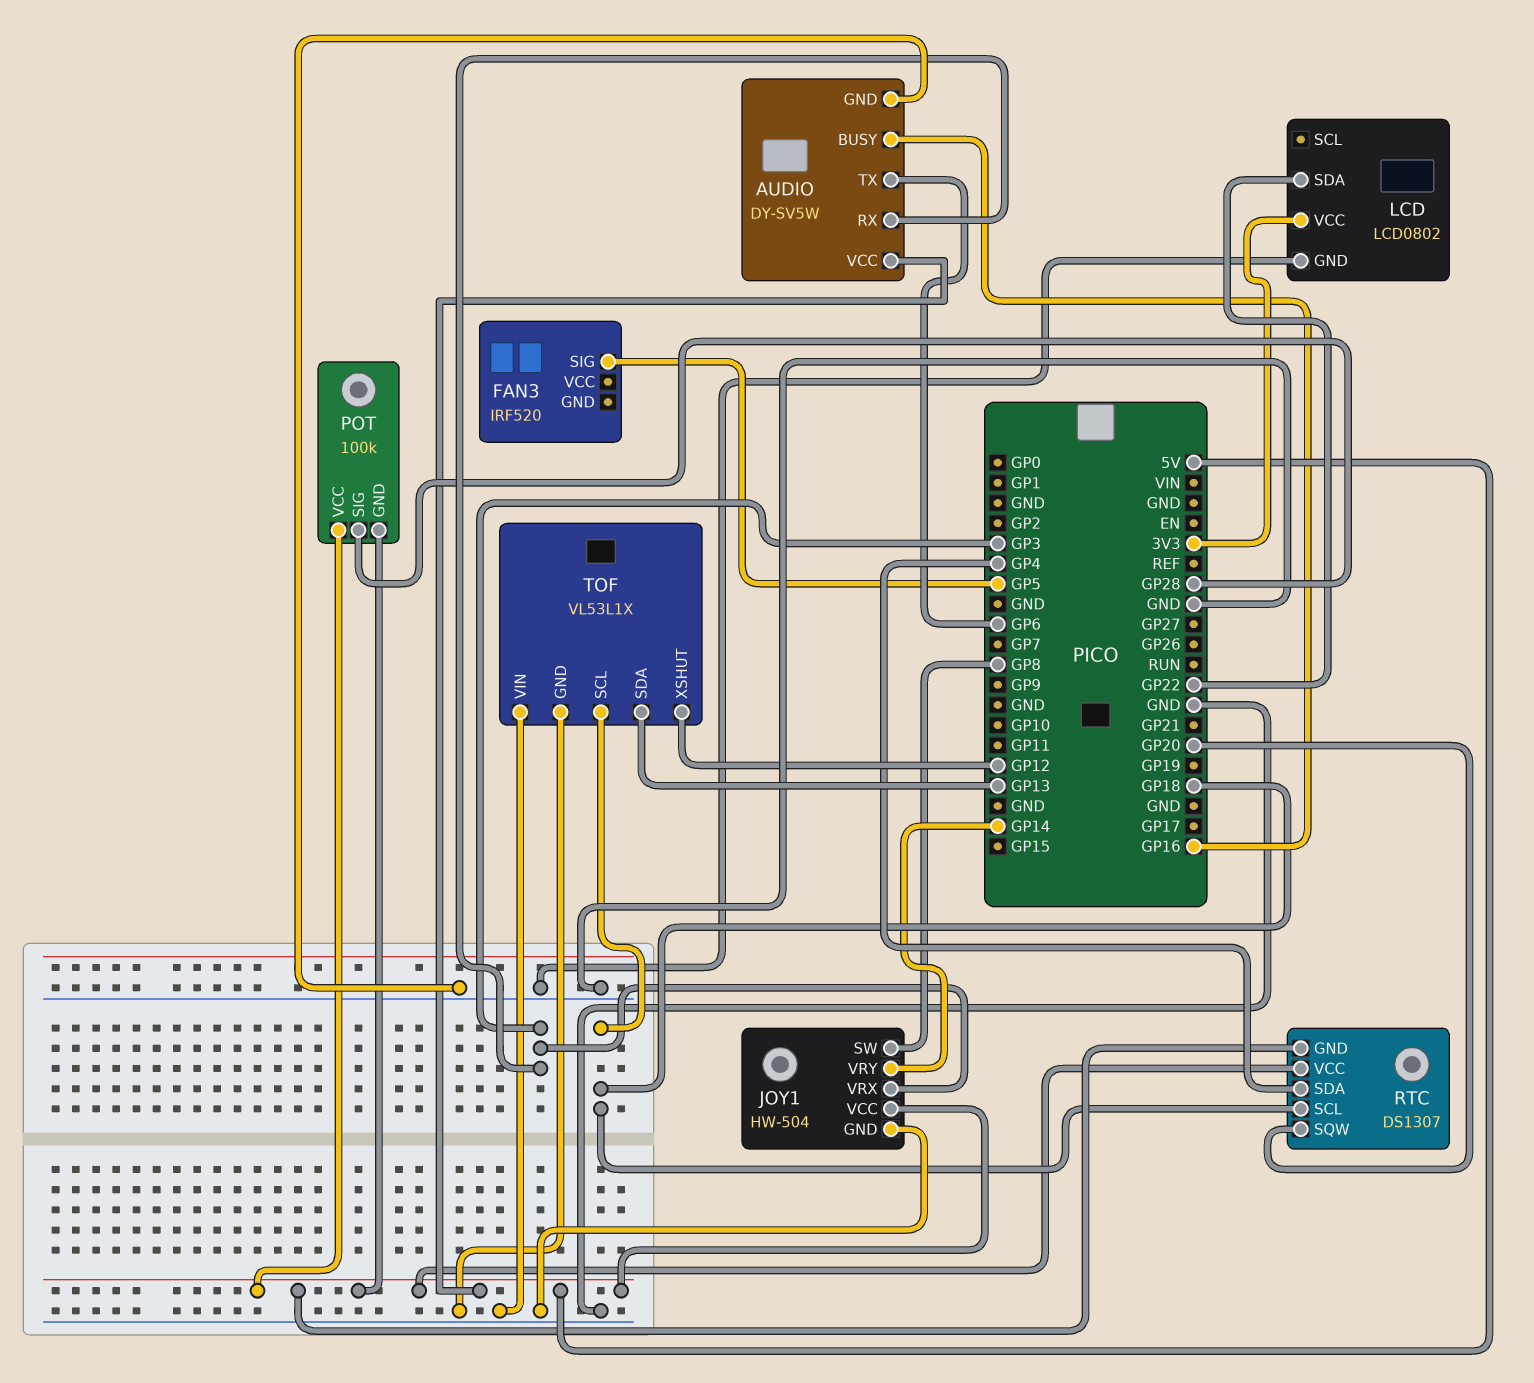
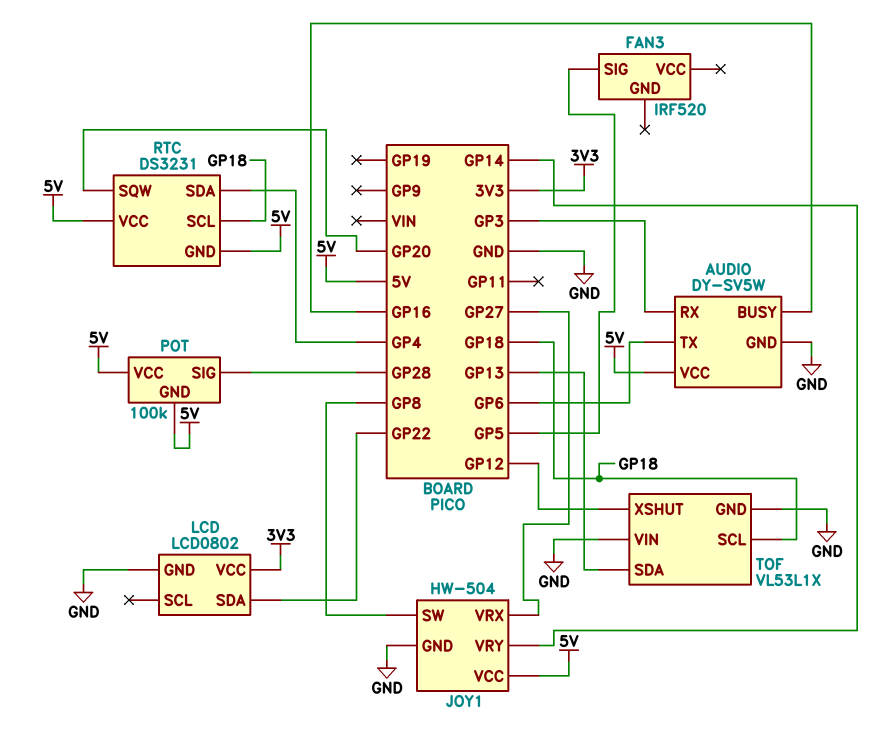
JOY1 pin VRX: GP3 -> GP27
RTC: DS1307 -> DS3231

